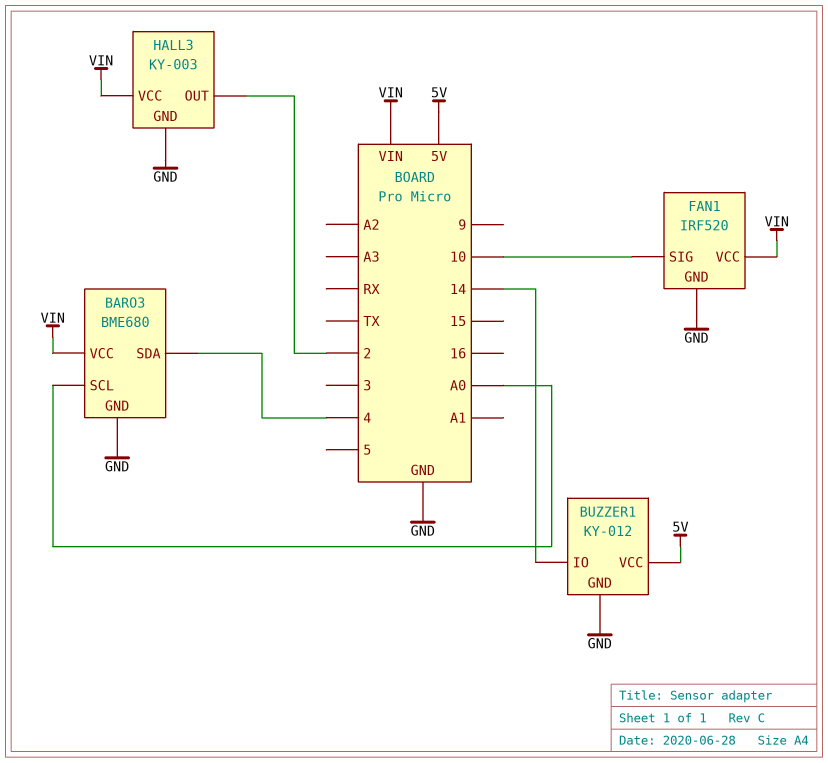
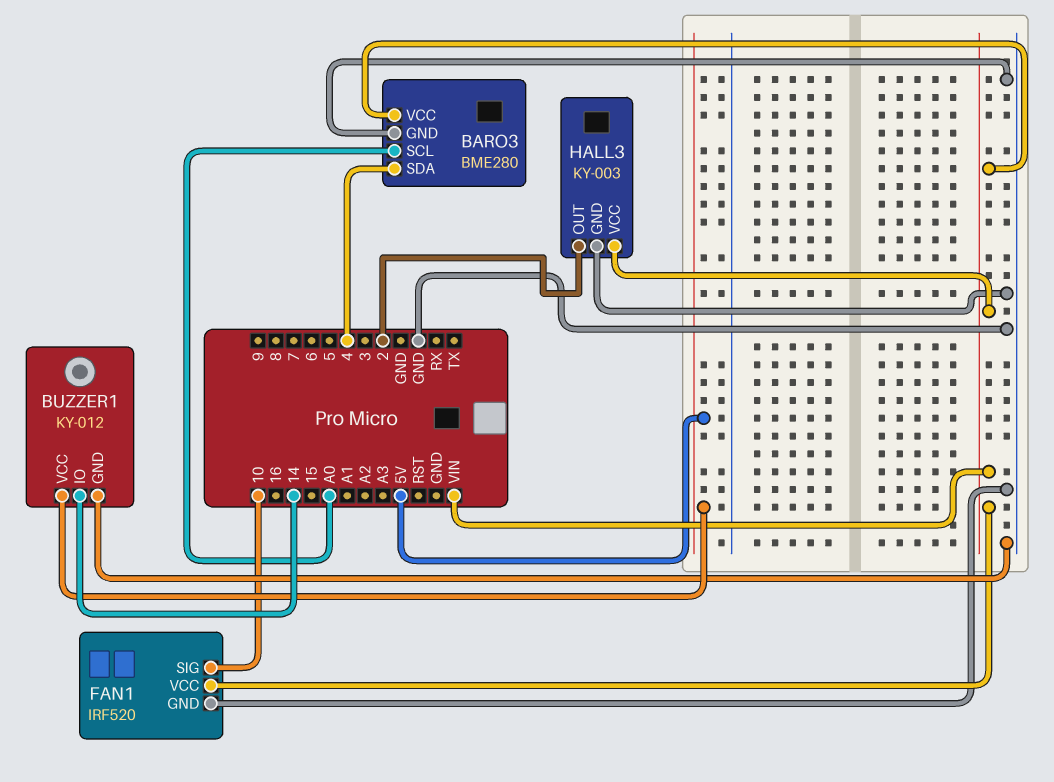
BARO3: BME680 -> BME280

